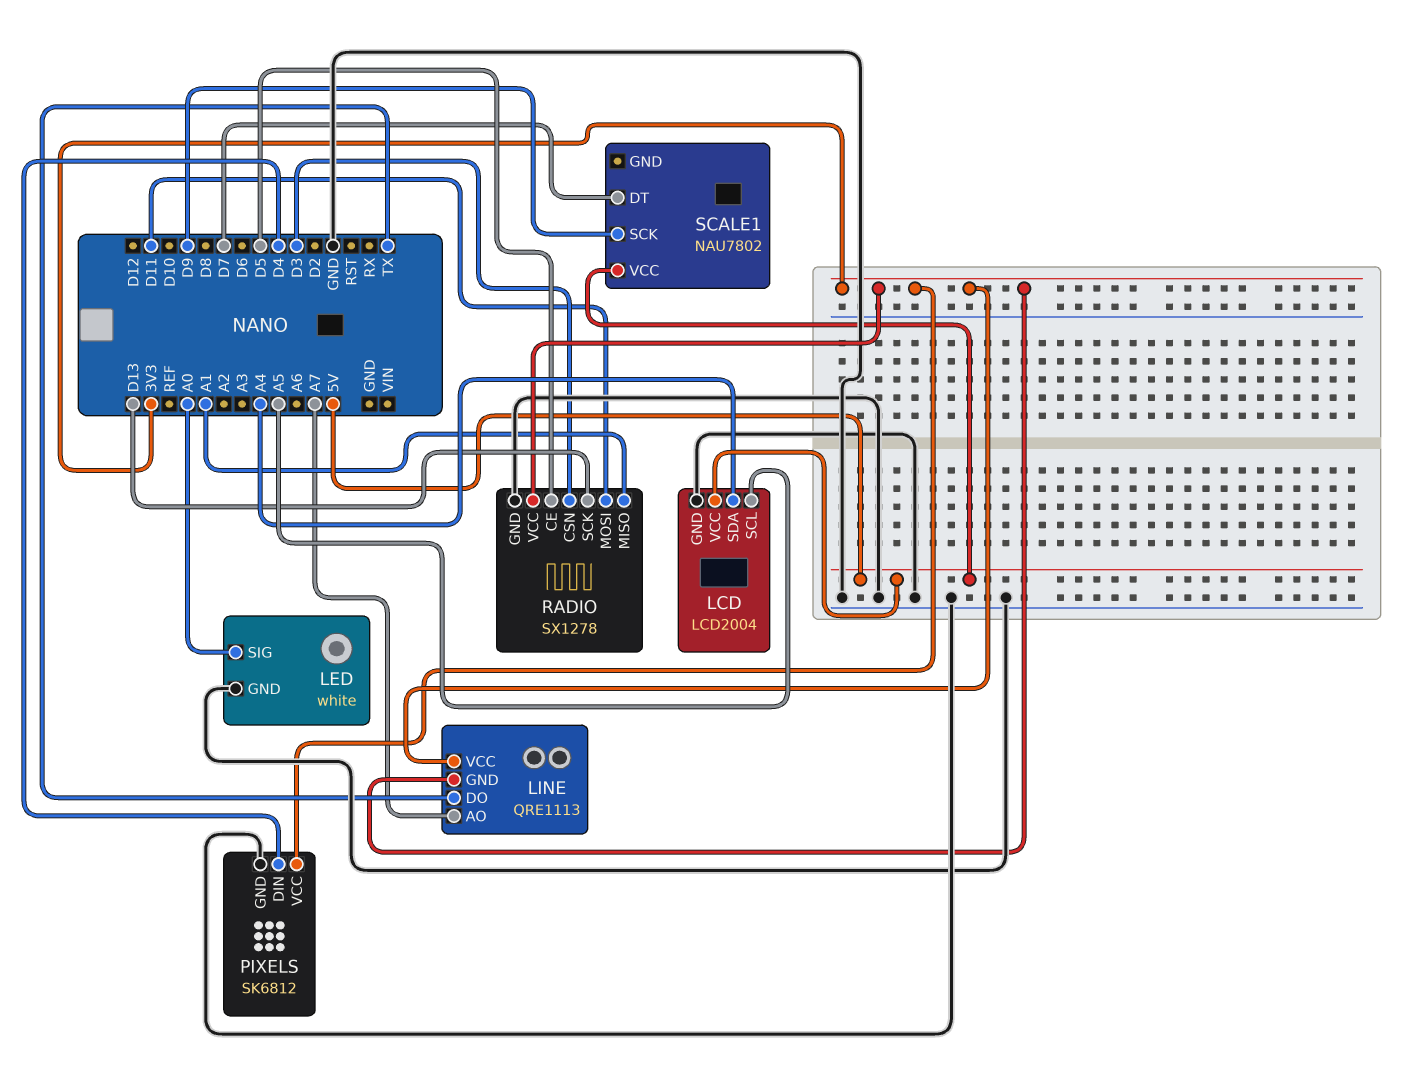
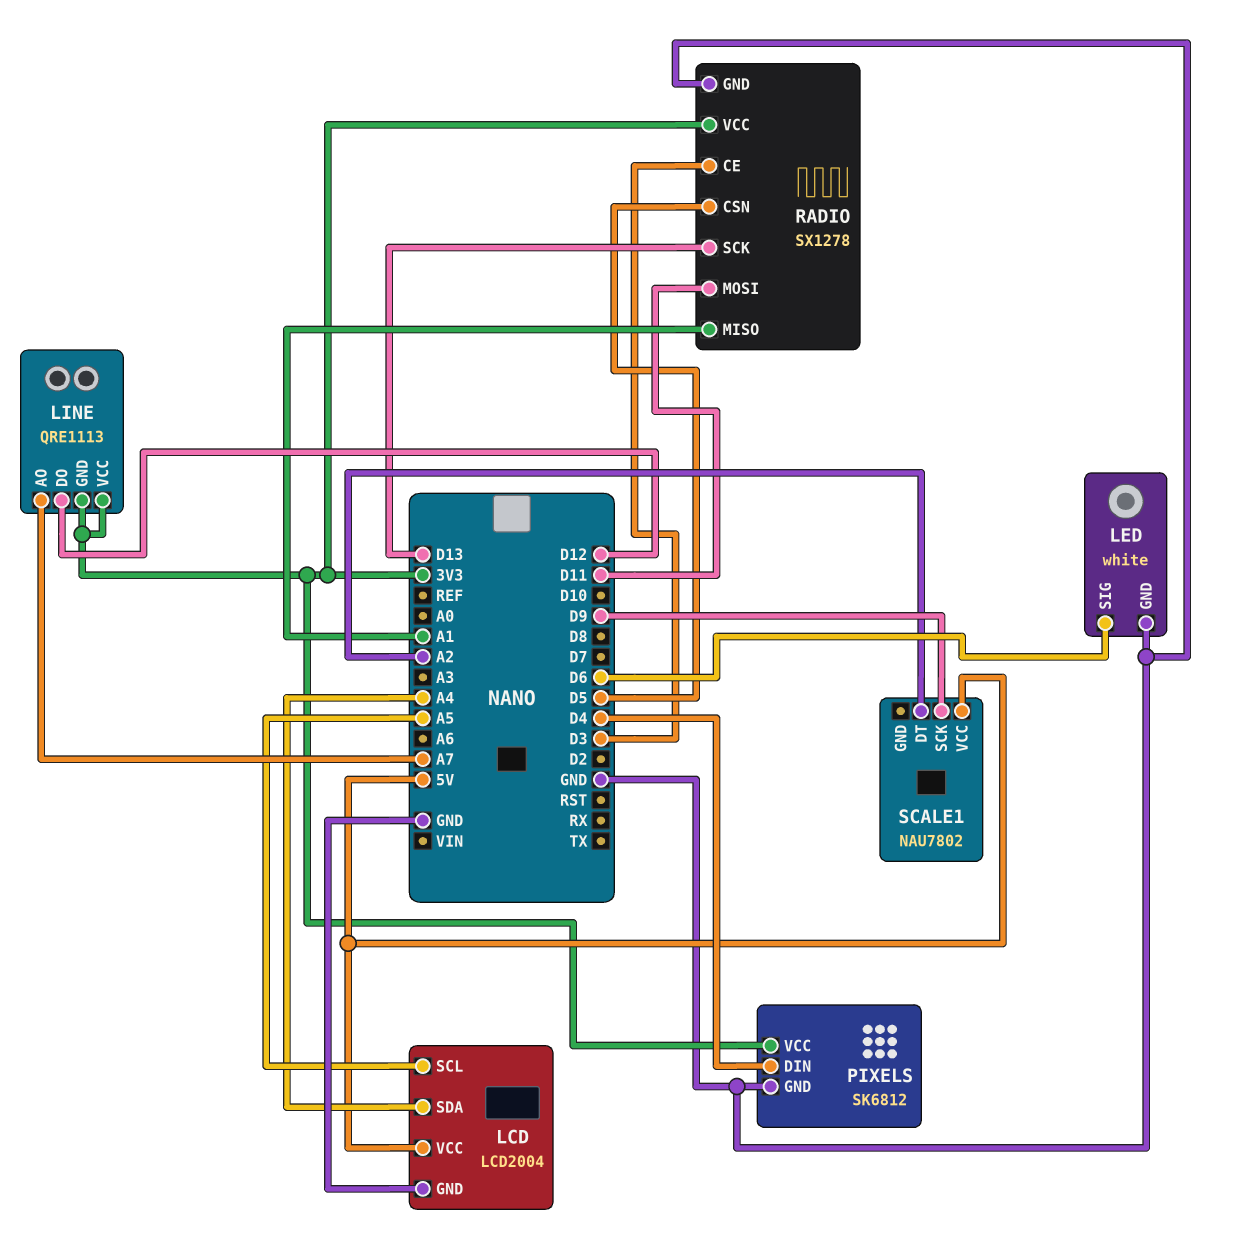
LED pin SIG: A0 -> D6
LINE pin DO: TX -> D12
RADIO pin CE: D5 -> D3
RADIO pin CSN: D3 -> D5
SCALE1 pin DT: D7 -> A2

